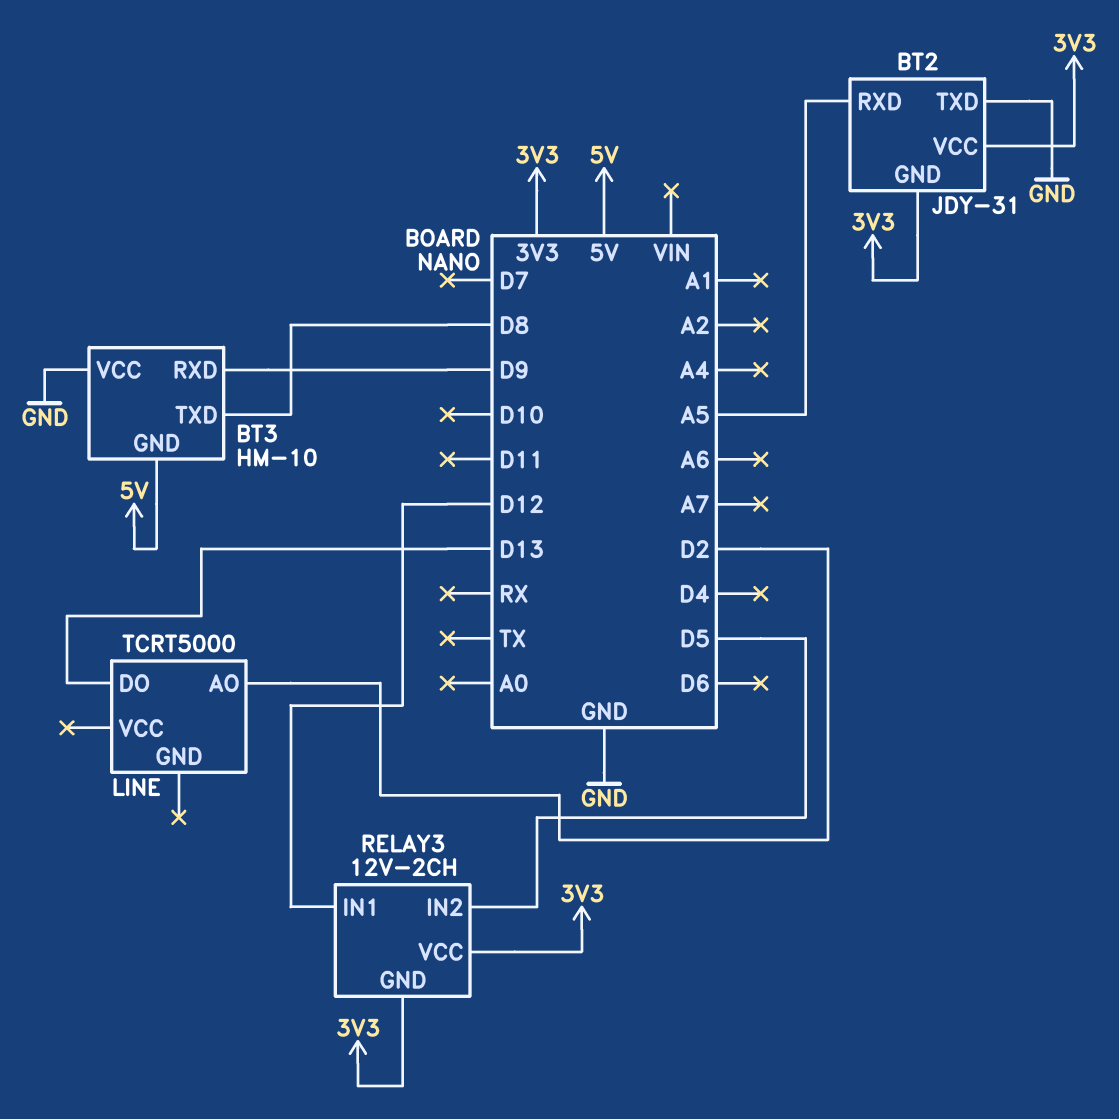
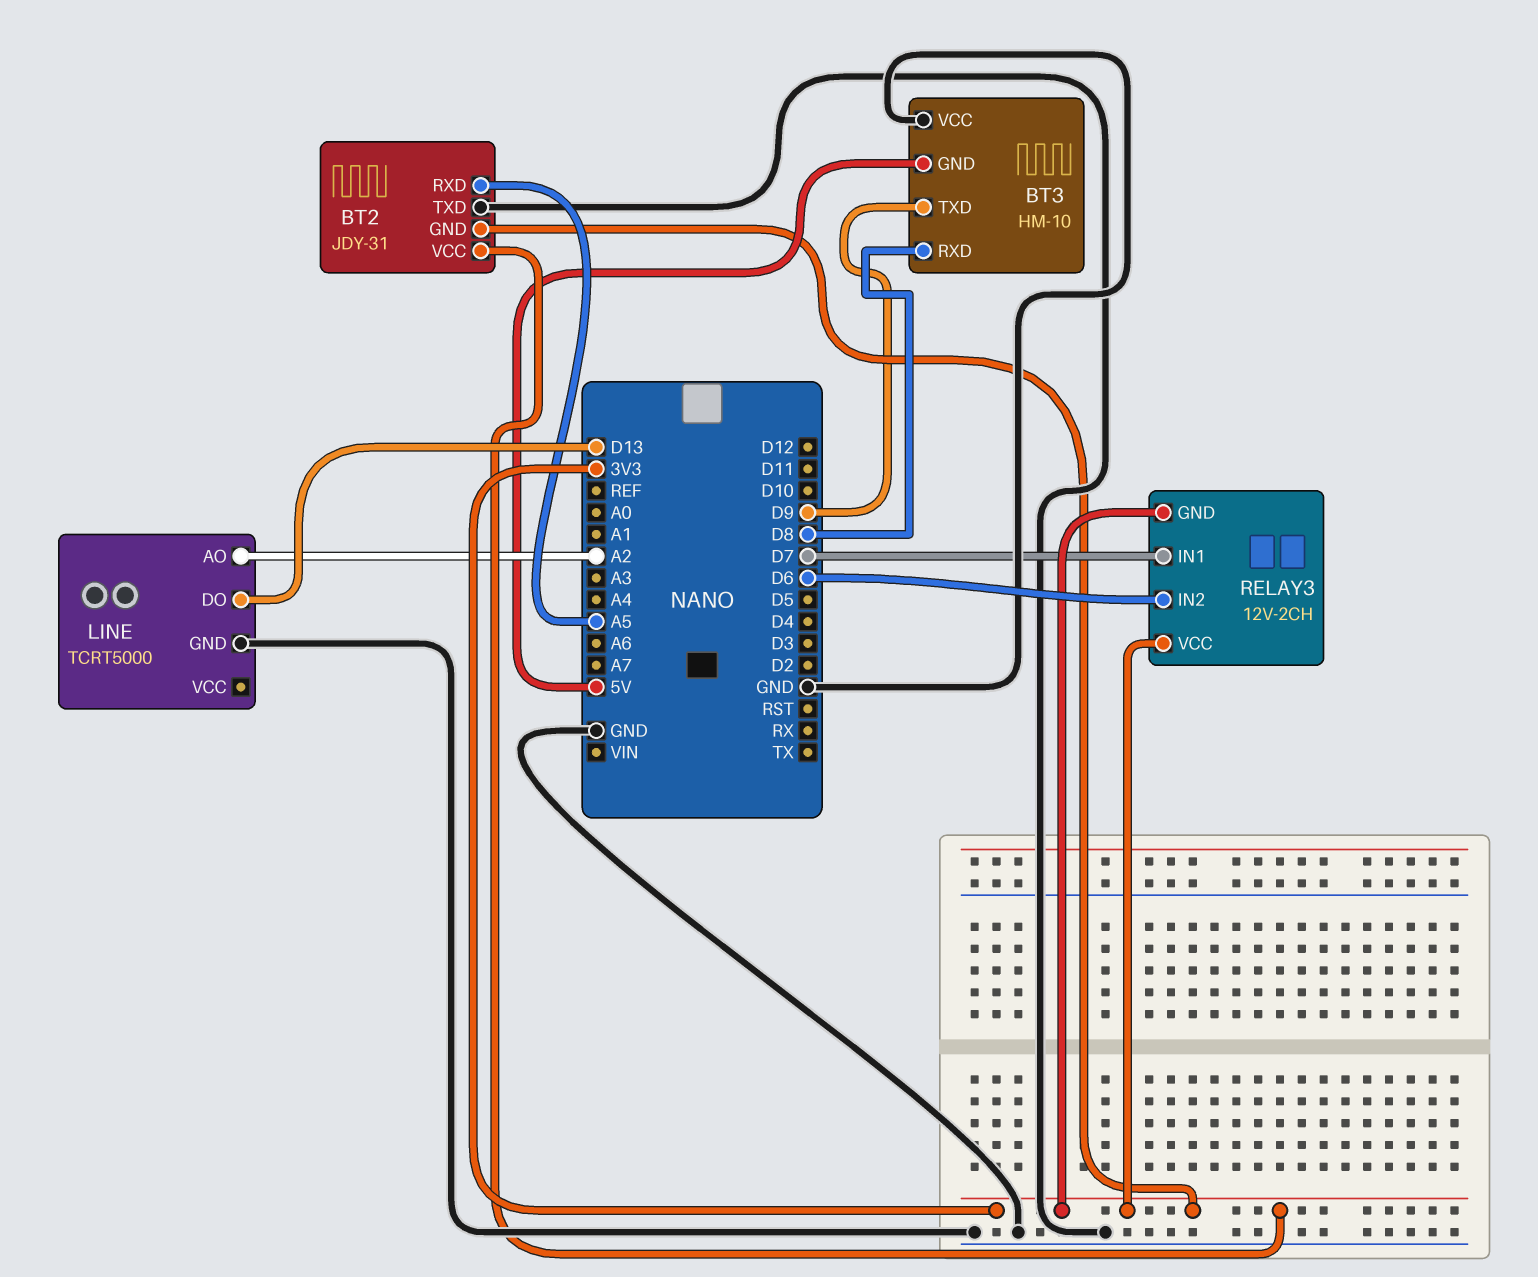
BT3 pin RXD: D9 -> D8
BT3 pin TXD: D8 -> D9
LINE pin AO: D2 -> A2
LINE pin GND: none -> GND
RELAY3 pin IN1: D12 -> D7
RELAY3 pin IN2: D5 -> D6

